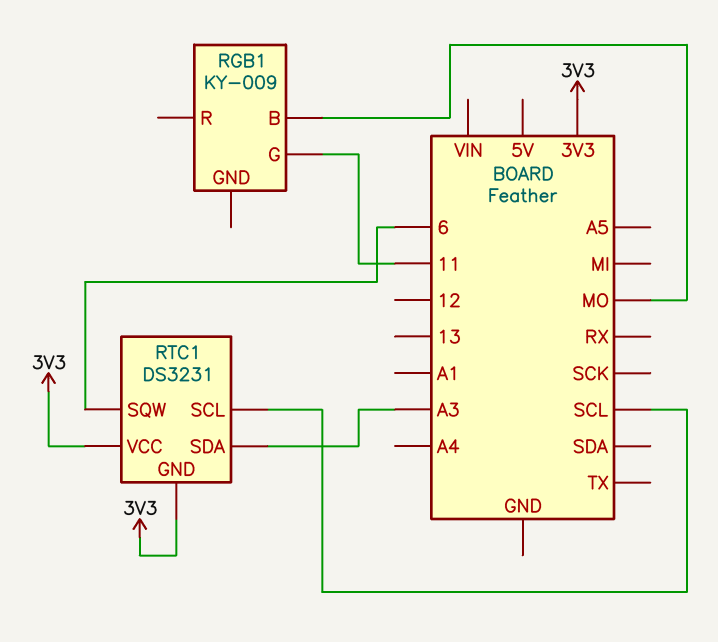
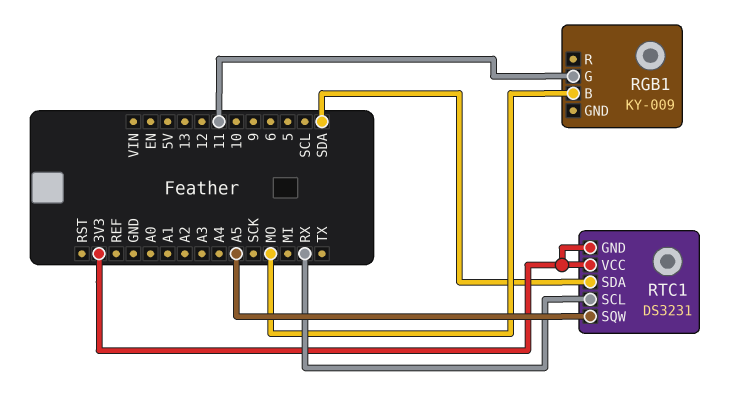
RTC1 pin SCL: SCL -> RX
RTC1 pin SDA: A3 -> SDA
RTC1 pin SQW: 6 -> A5

